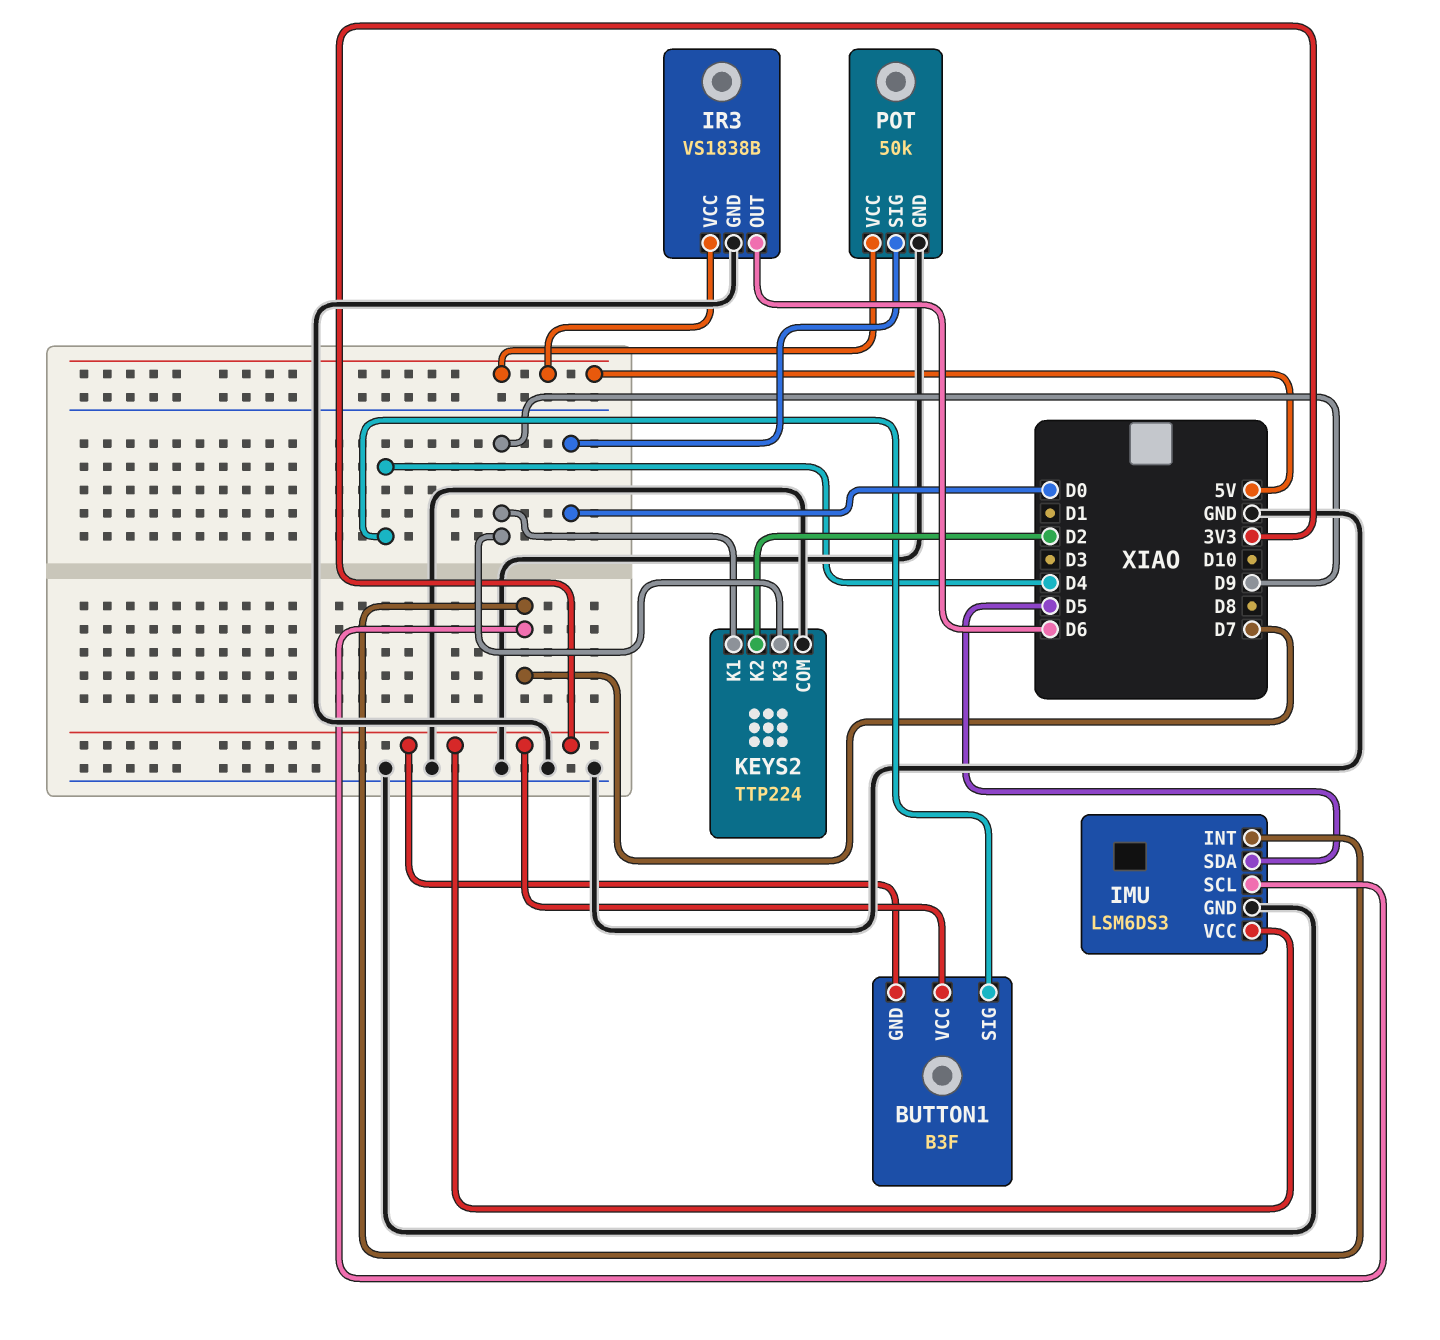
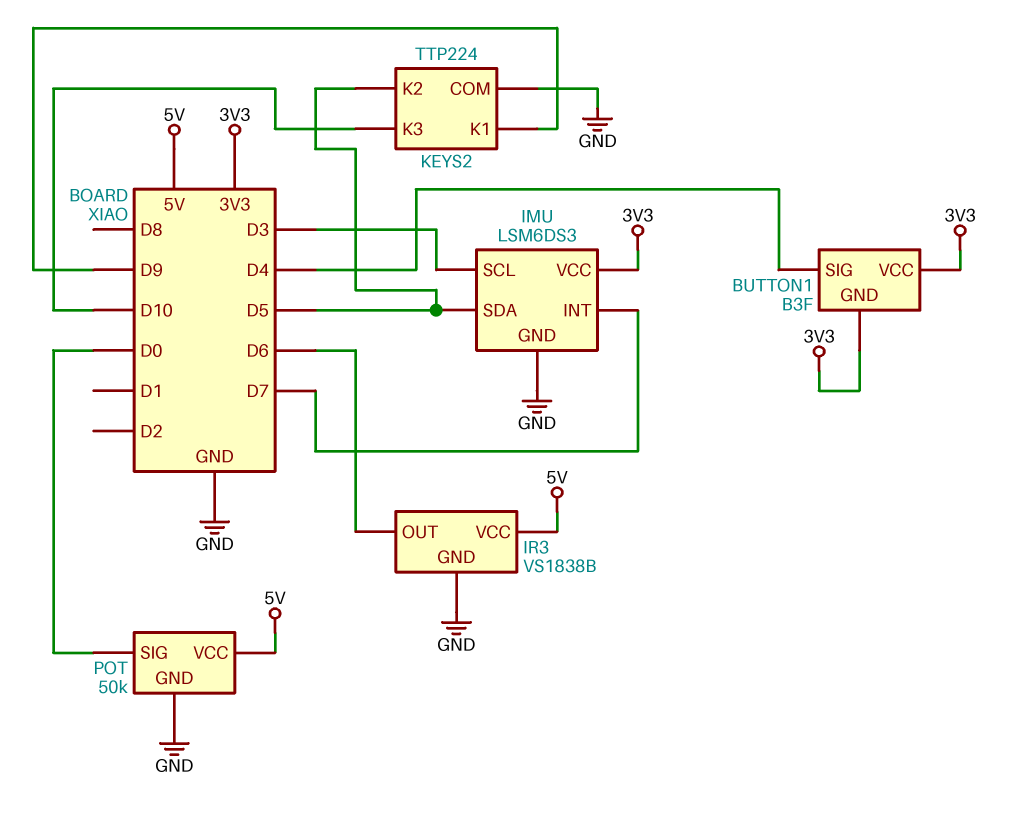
IMU pin SCL: D7 -> D3
KEYS2 pin K2: D2 -> D5
KEYS2 pin K3: D9 -> D10

